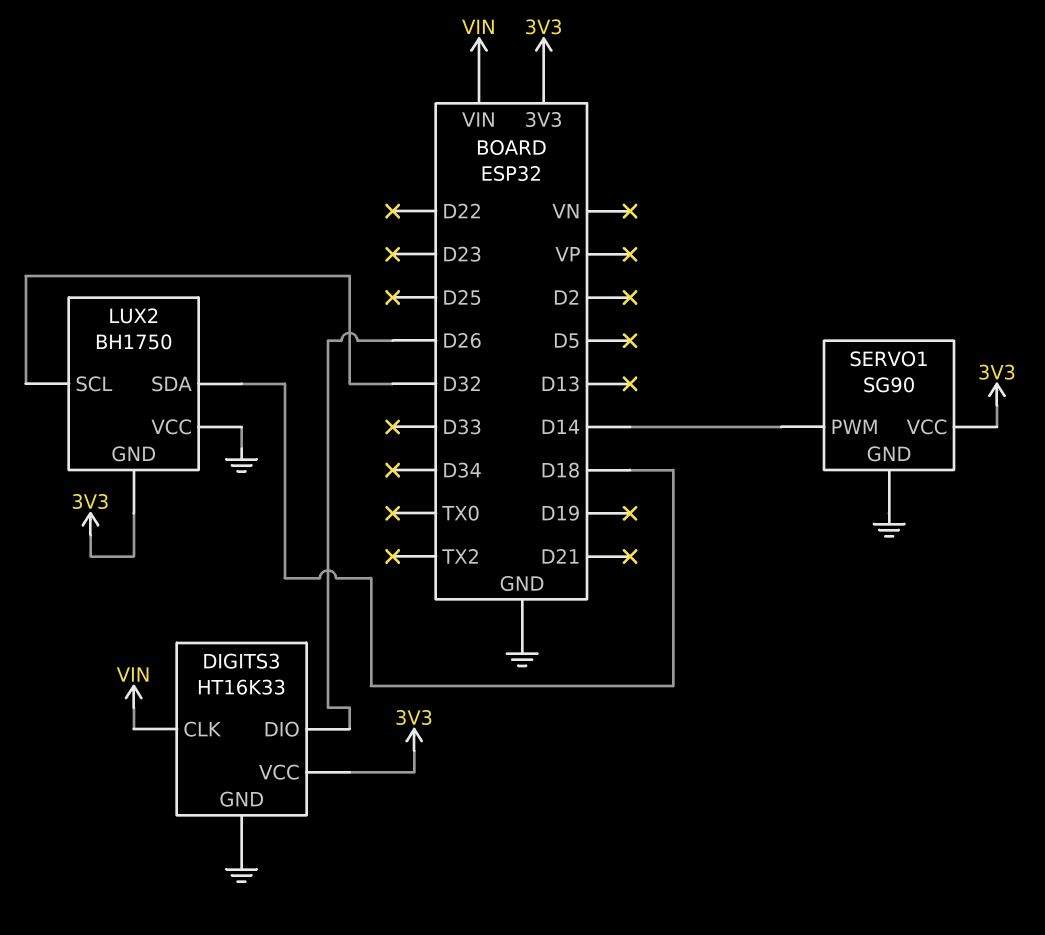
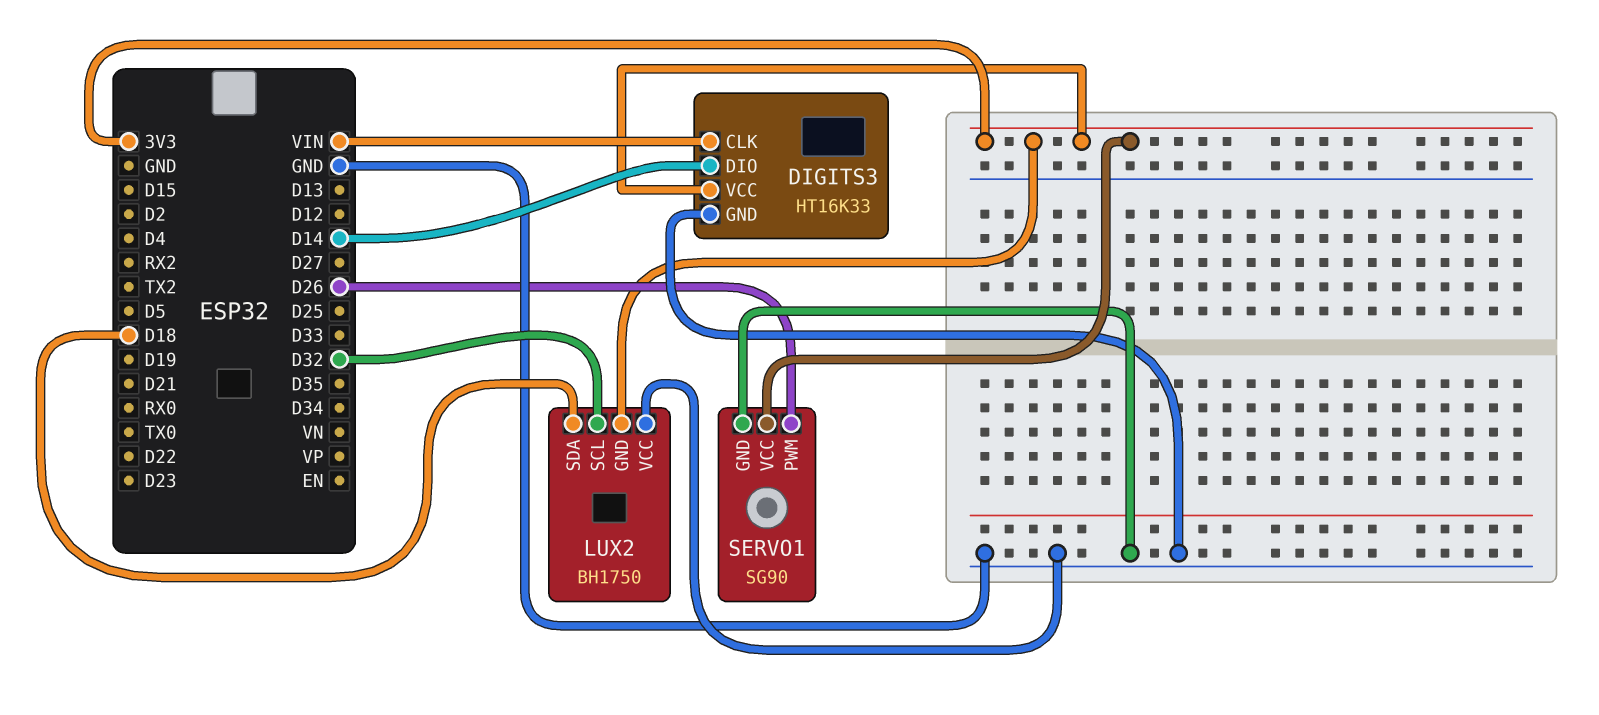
DIGITS3 pin DIO: D26 -> D14
SERVO1 pin PWM: D14 -> D26

